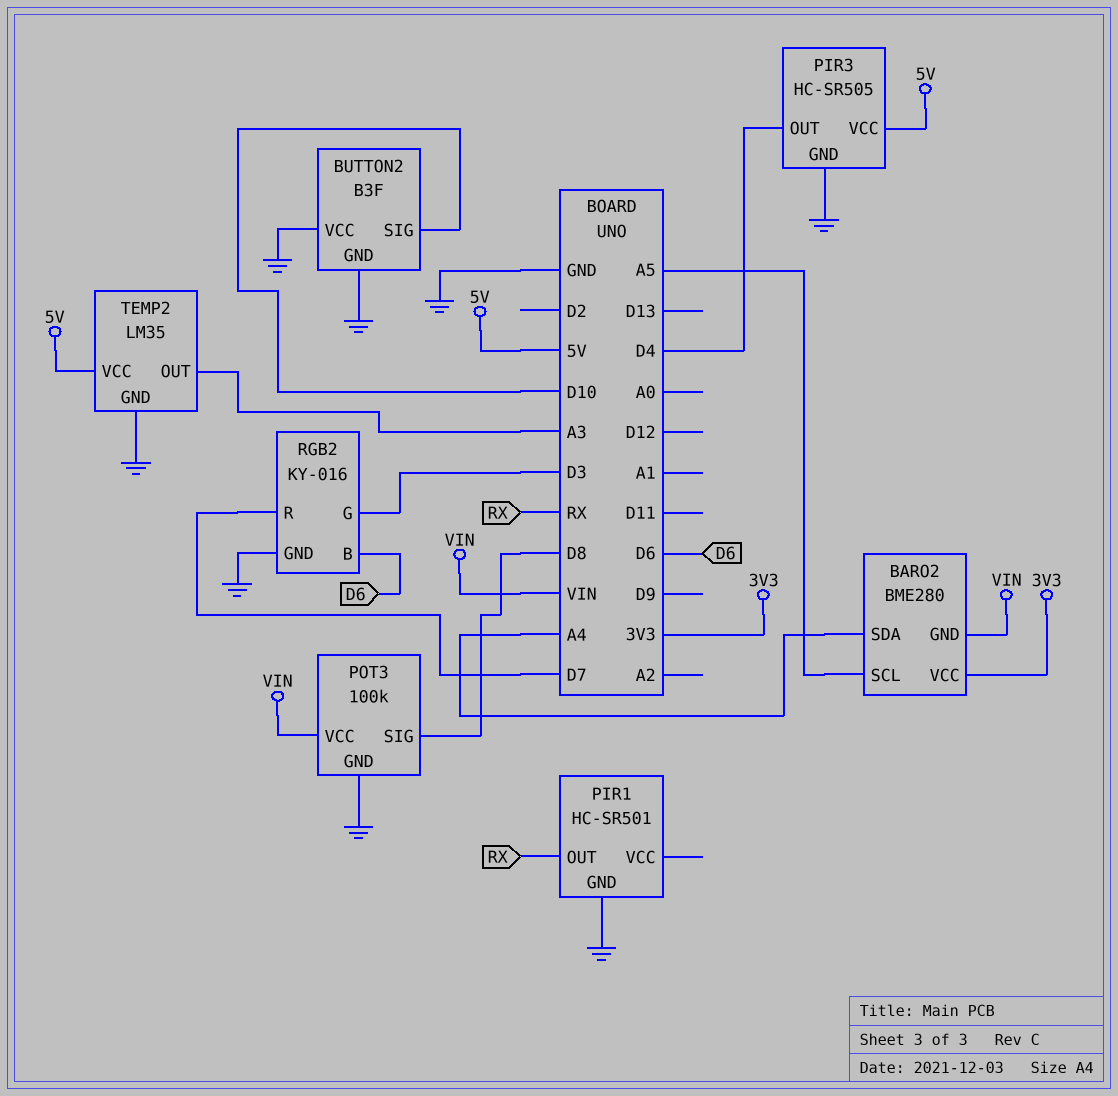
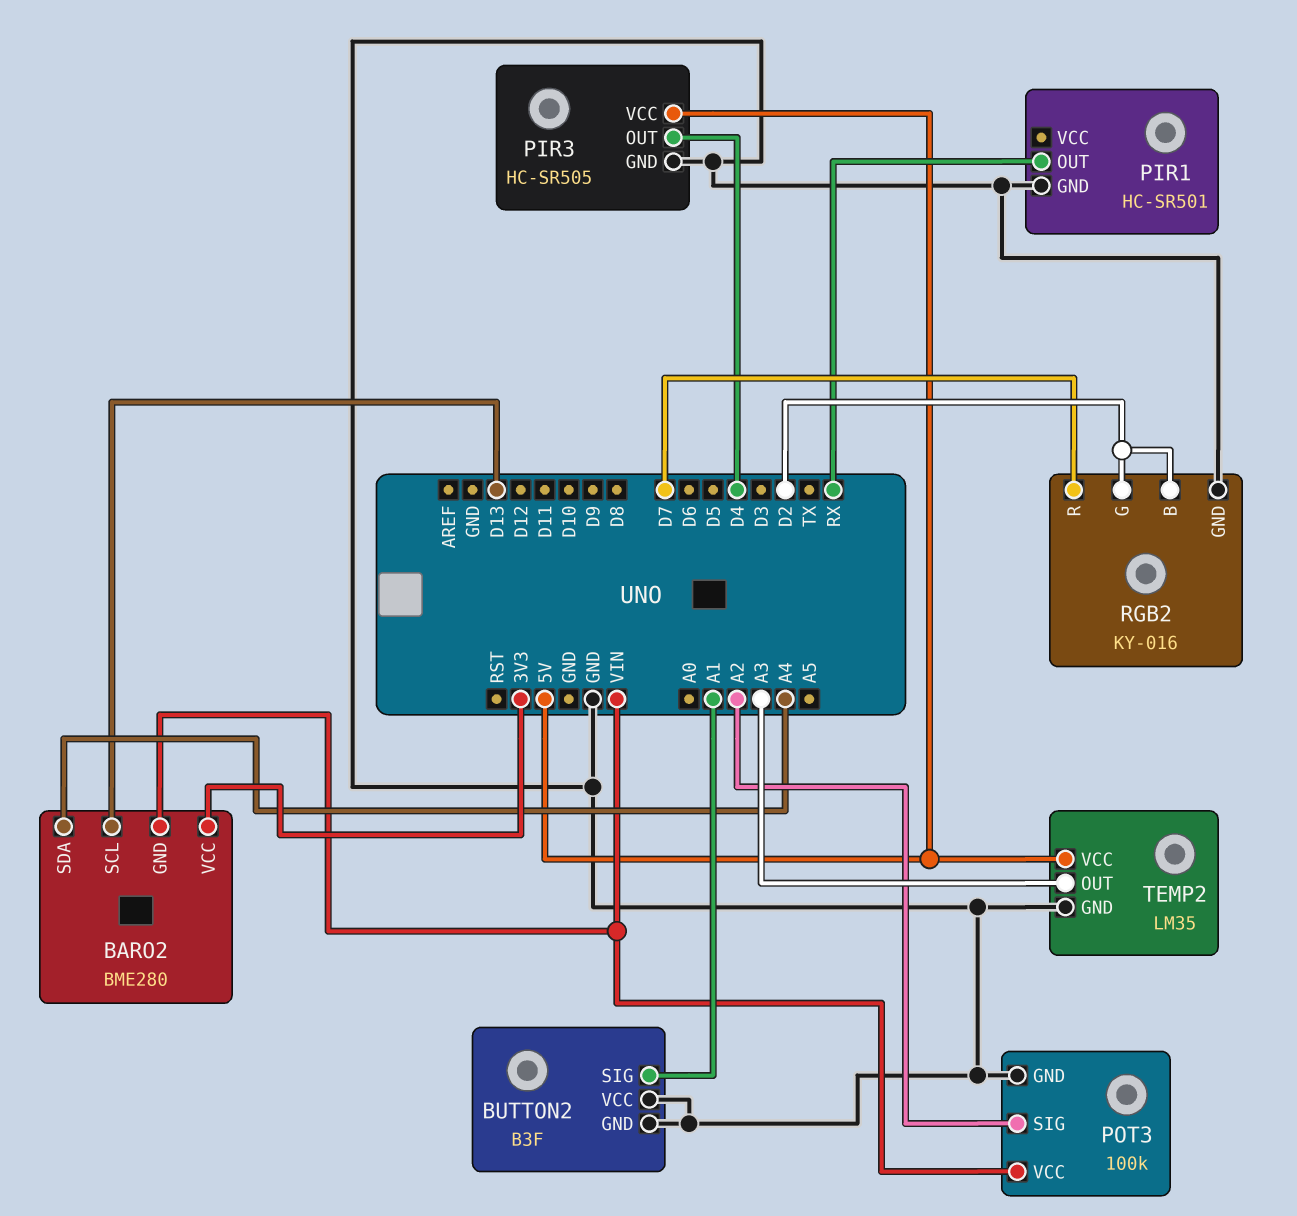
BARO2 pin SCL: A5 -> D13
BUTTON2 pin SIG: D10 -> A1
POT3 pin SIG: D8 -> A2
RGB2 pin B: D6 -> D2
RGB2 pin G: D3 -> D2

